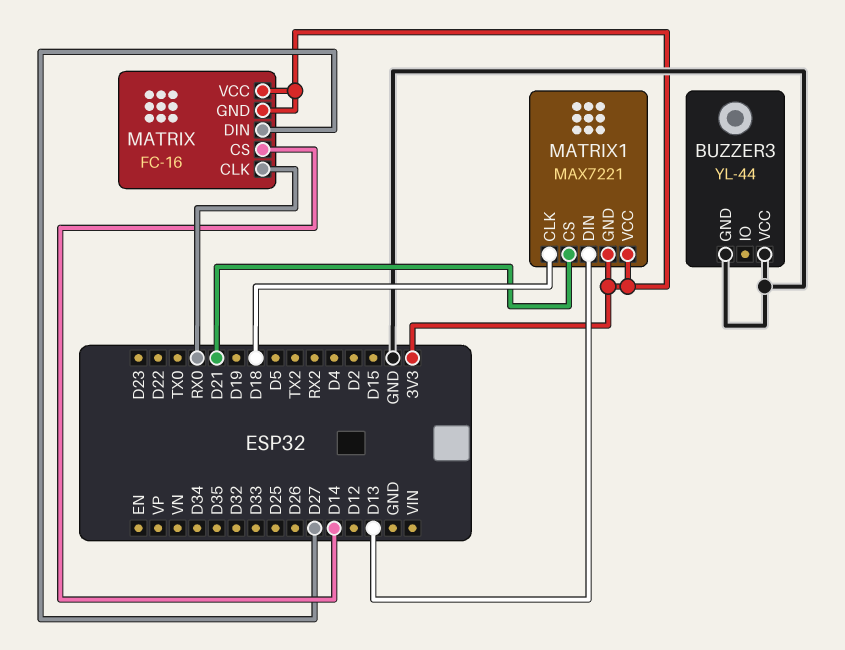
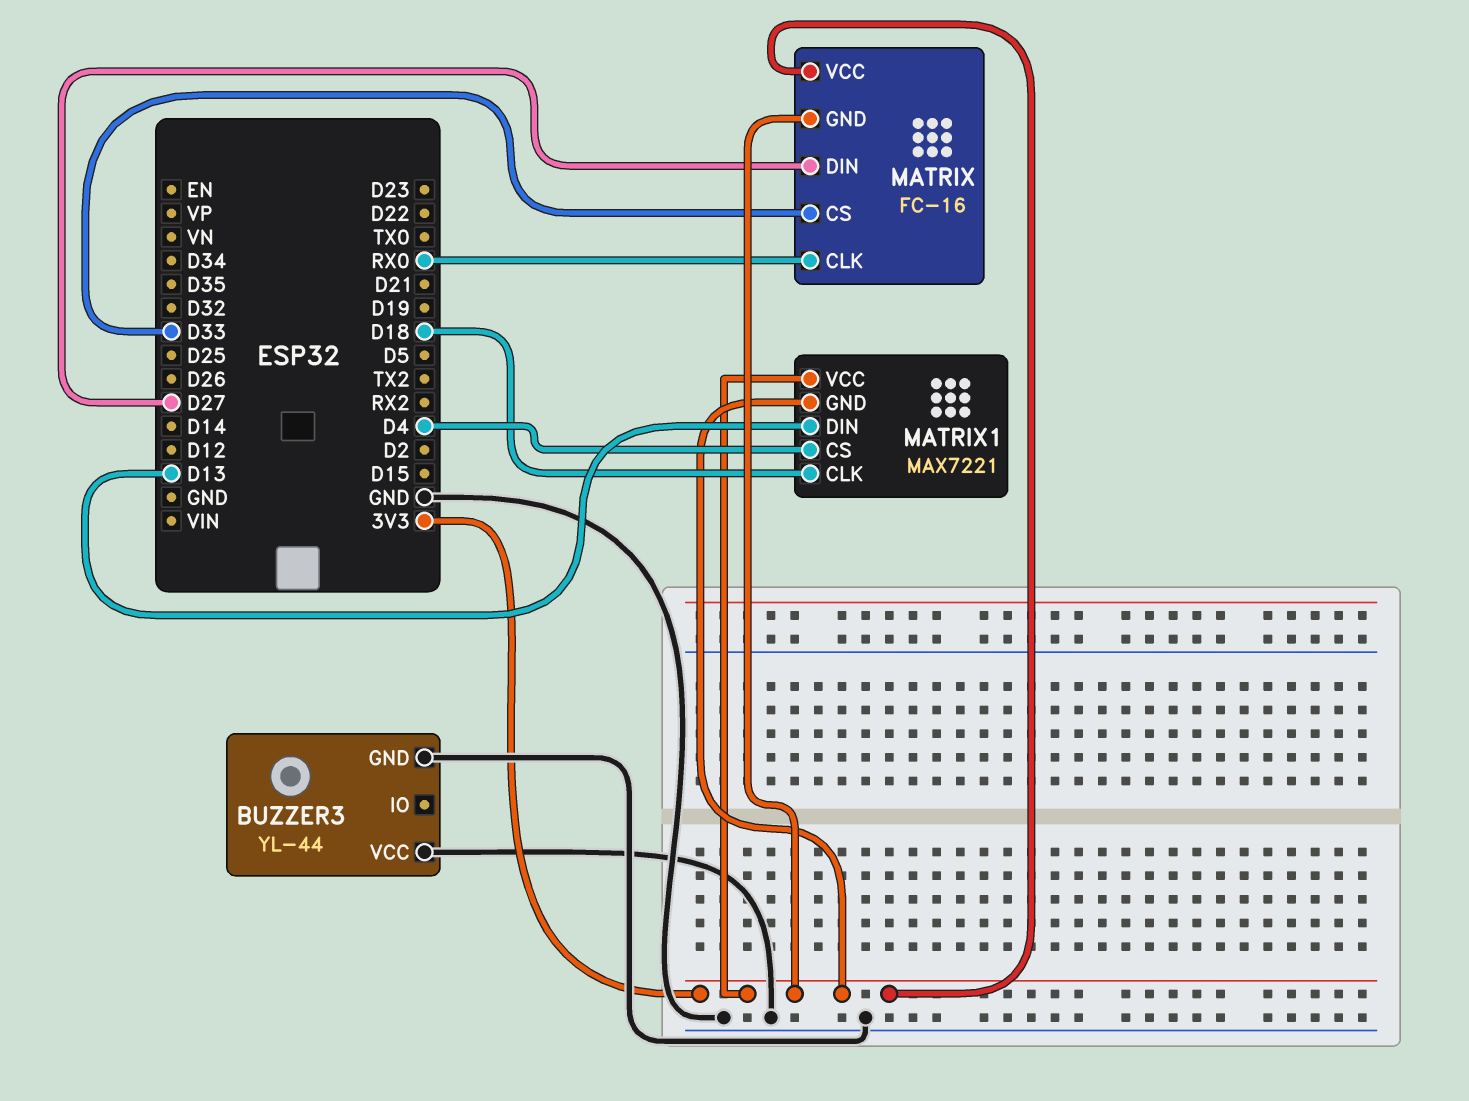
MATRIX pin CS: D14 -> D33
MATRIX1 pin CS: D21 -> D4

